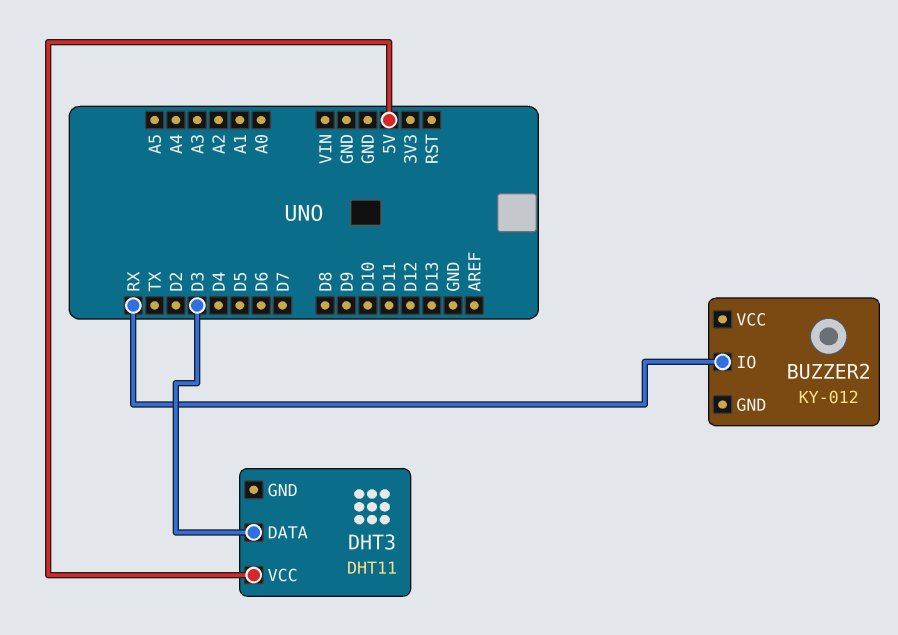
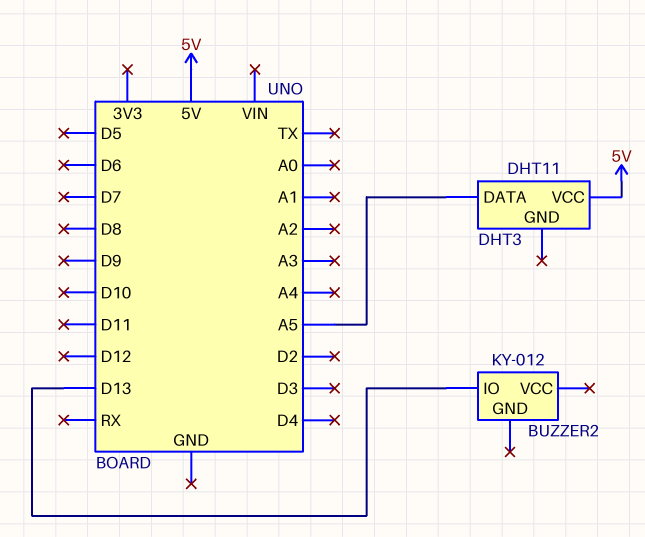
BUZZER2 pin IO: RX -> D13
DHT3 pin DATA: D3 -> A5

